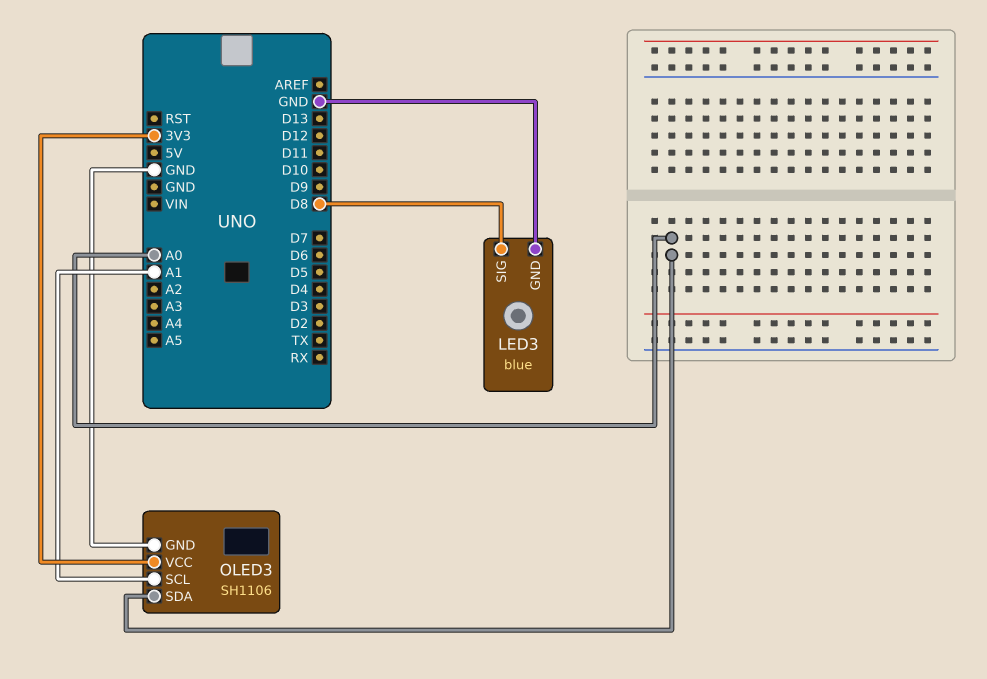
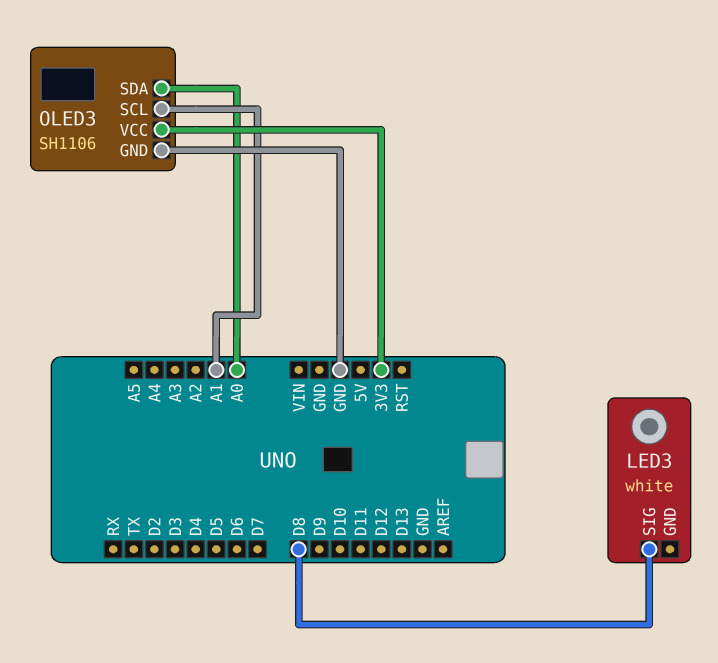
LED3: blue -> white
LED3 pin GND: GND -> none

